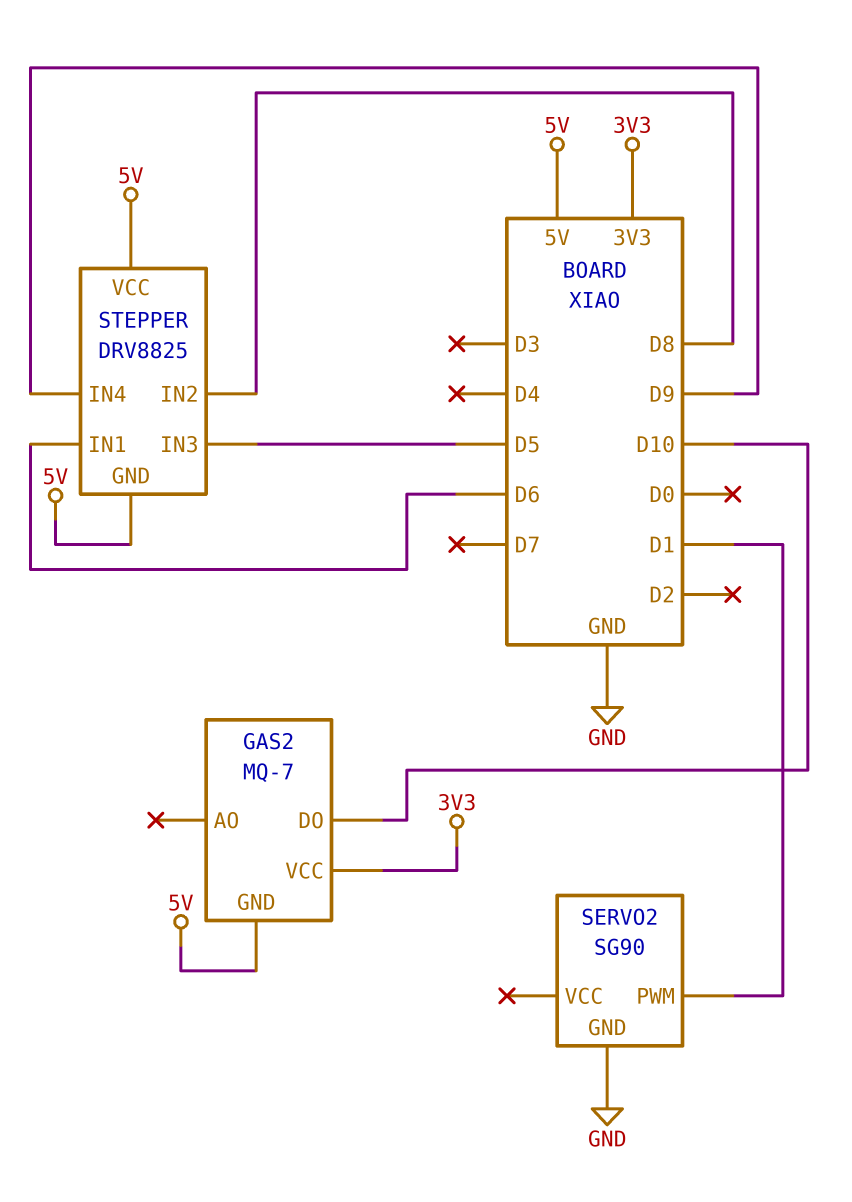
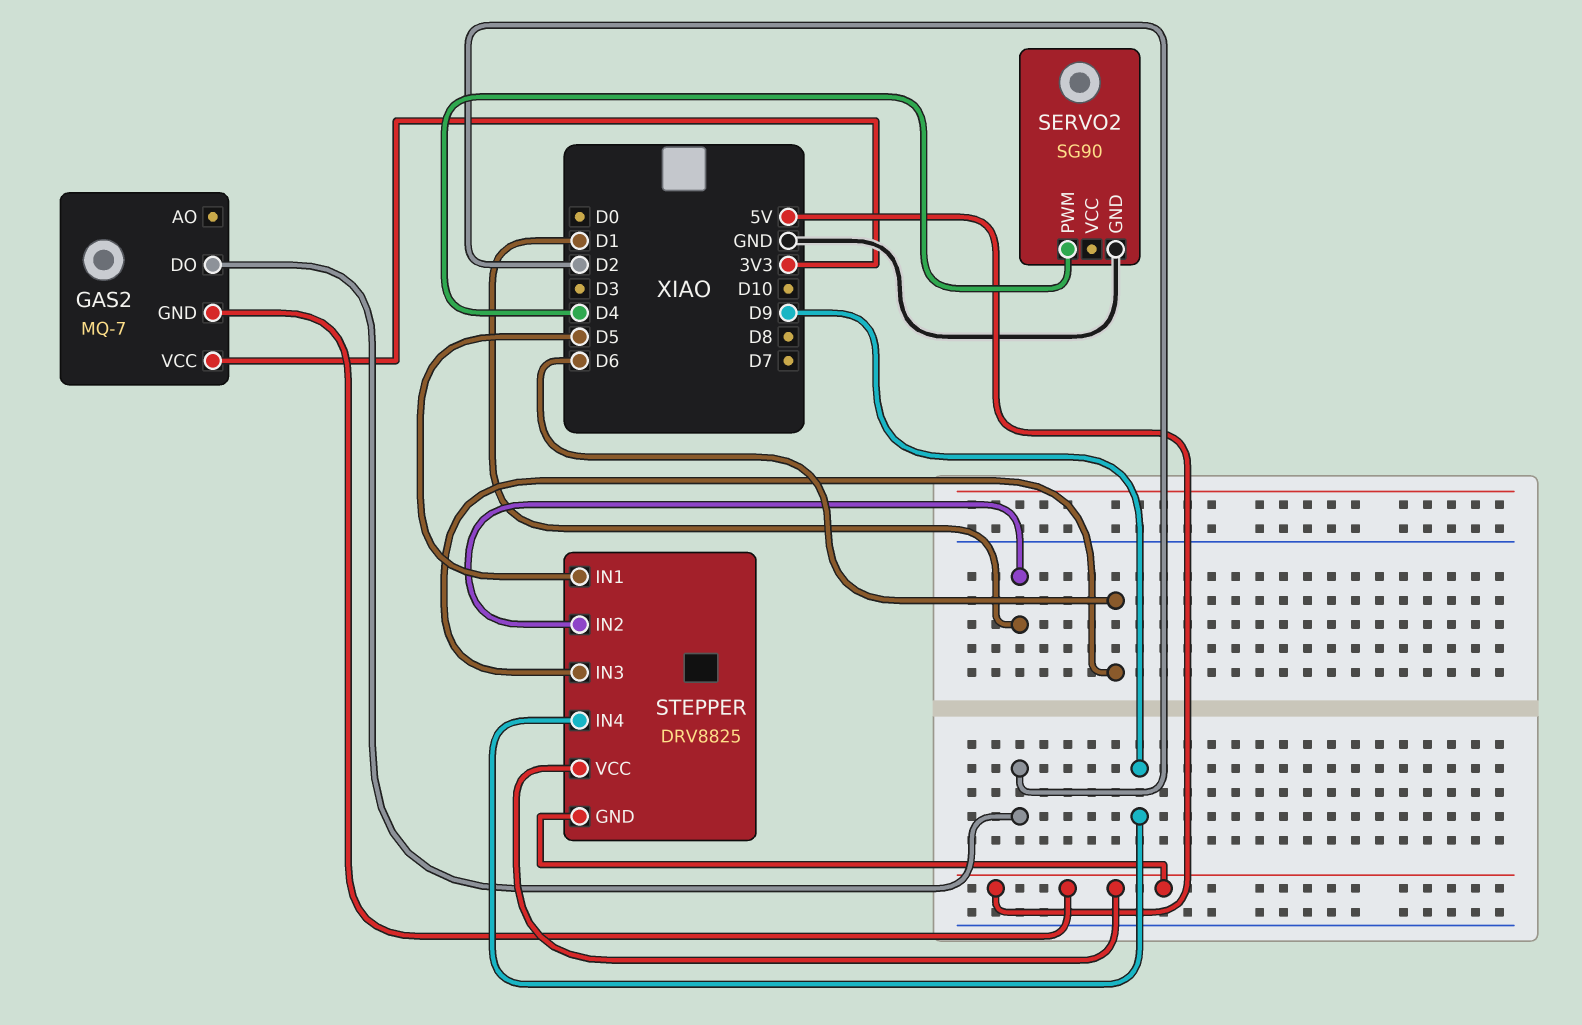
GAS2 pin DO: D10 -> D2
SERVO2 pin PWM: D1 -> D4
STEPPER pin IN1: D6 -> D5
STEPPER pin IN2: D8 -> D1
STEPPER pin IN3: D5 -> D6

